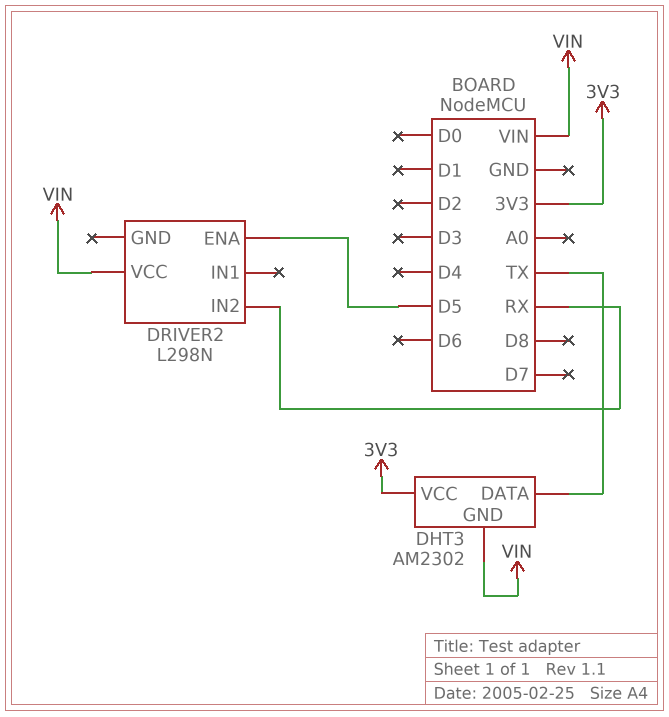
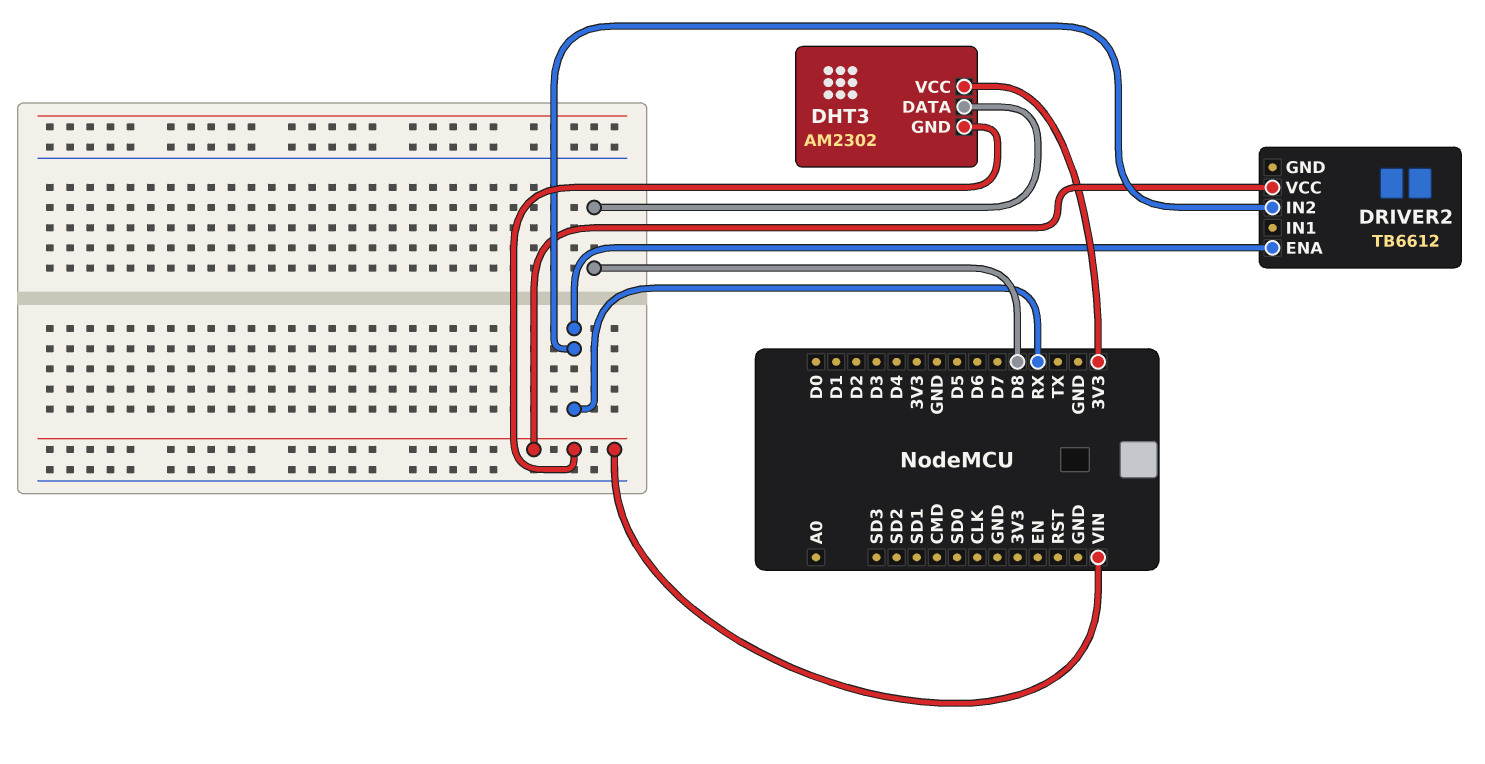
DHT3 pin DATA: TX -> D8
DRIVER2: L298N -> TB6612
DRIVER2 pin ENA: D5 -> RX

